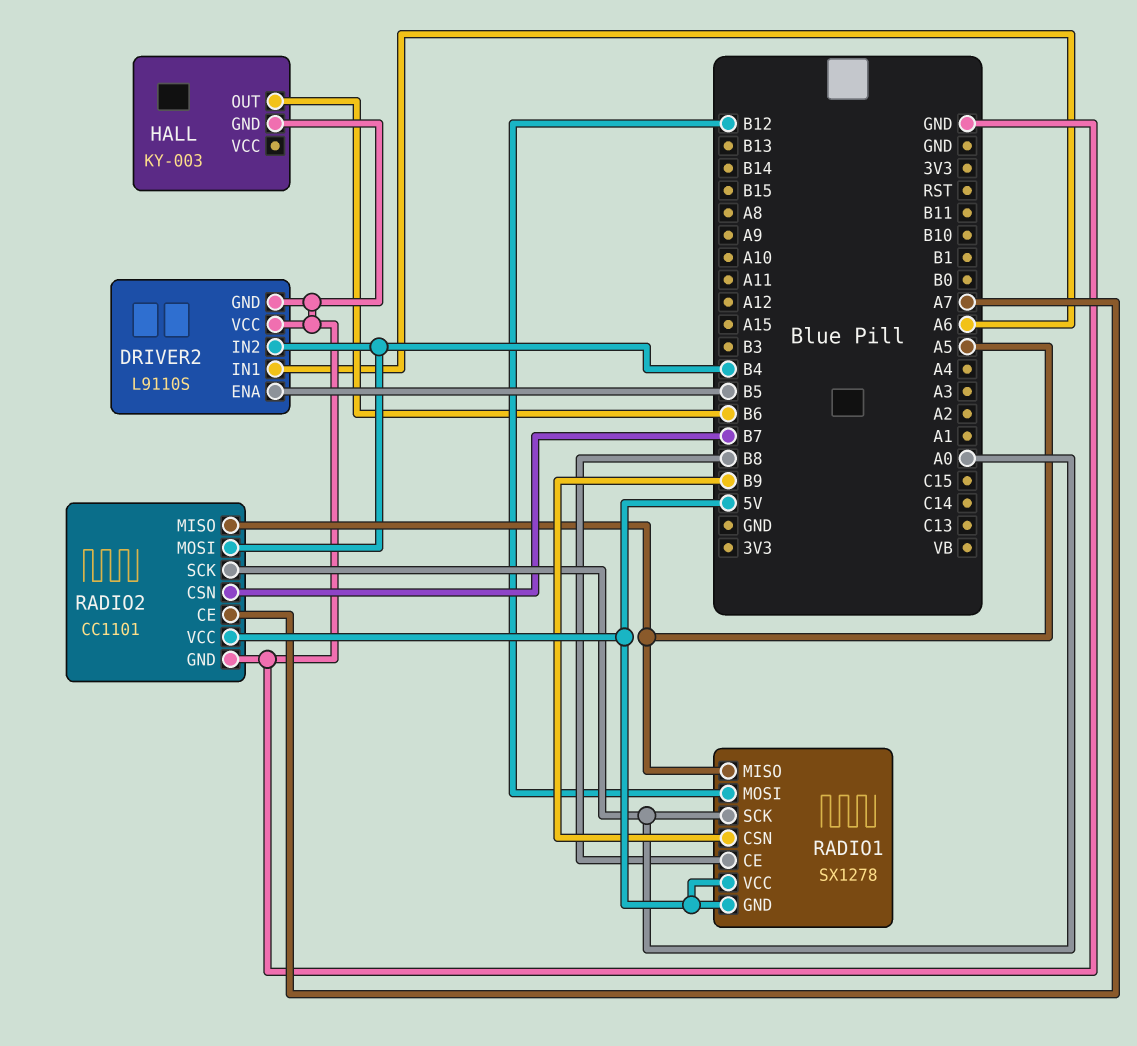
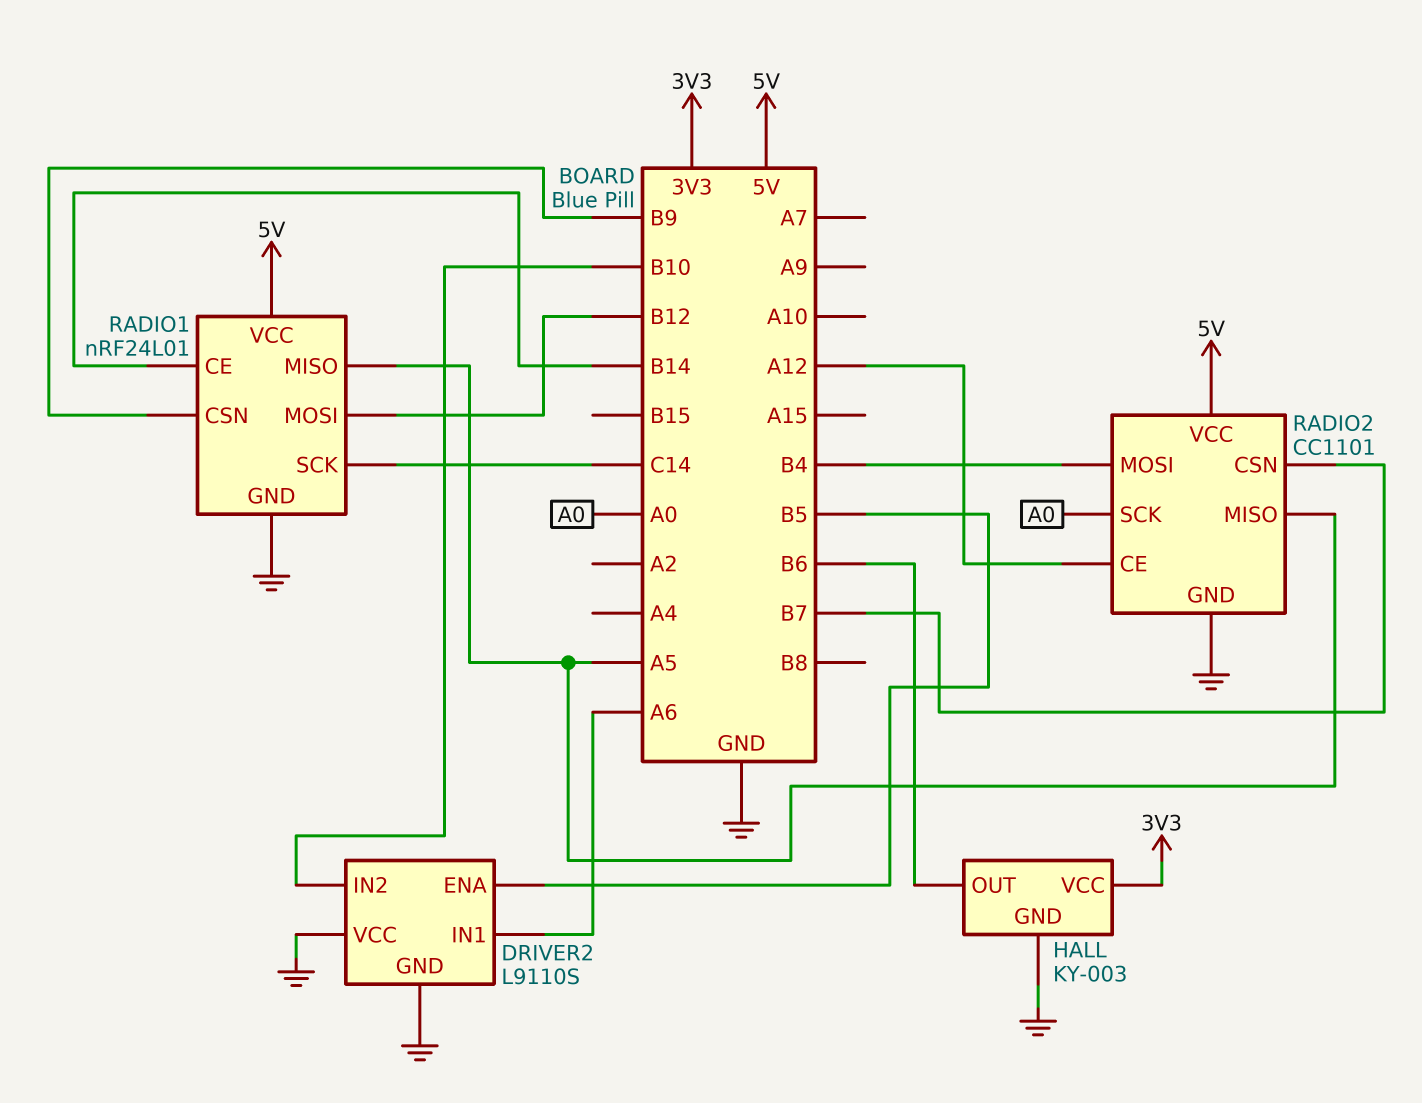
DRIVER2 pin IN2: B4 -> B10
HALL pin VCC: none -> 3V3
RADIO1: SX1278 -> nRF24L01
RADIO1 pin CE: B8 -> B14
RADIO1 pin GND: 5V -> GND
RADIO1 pin SCK: A0 -> C14
RADIO2 pin CE: A7 -> A12

